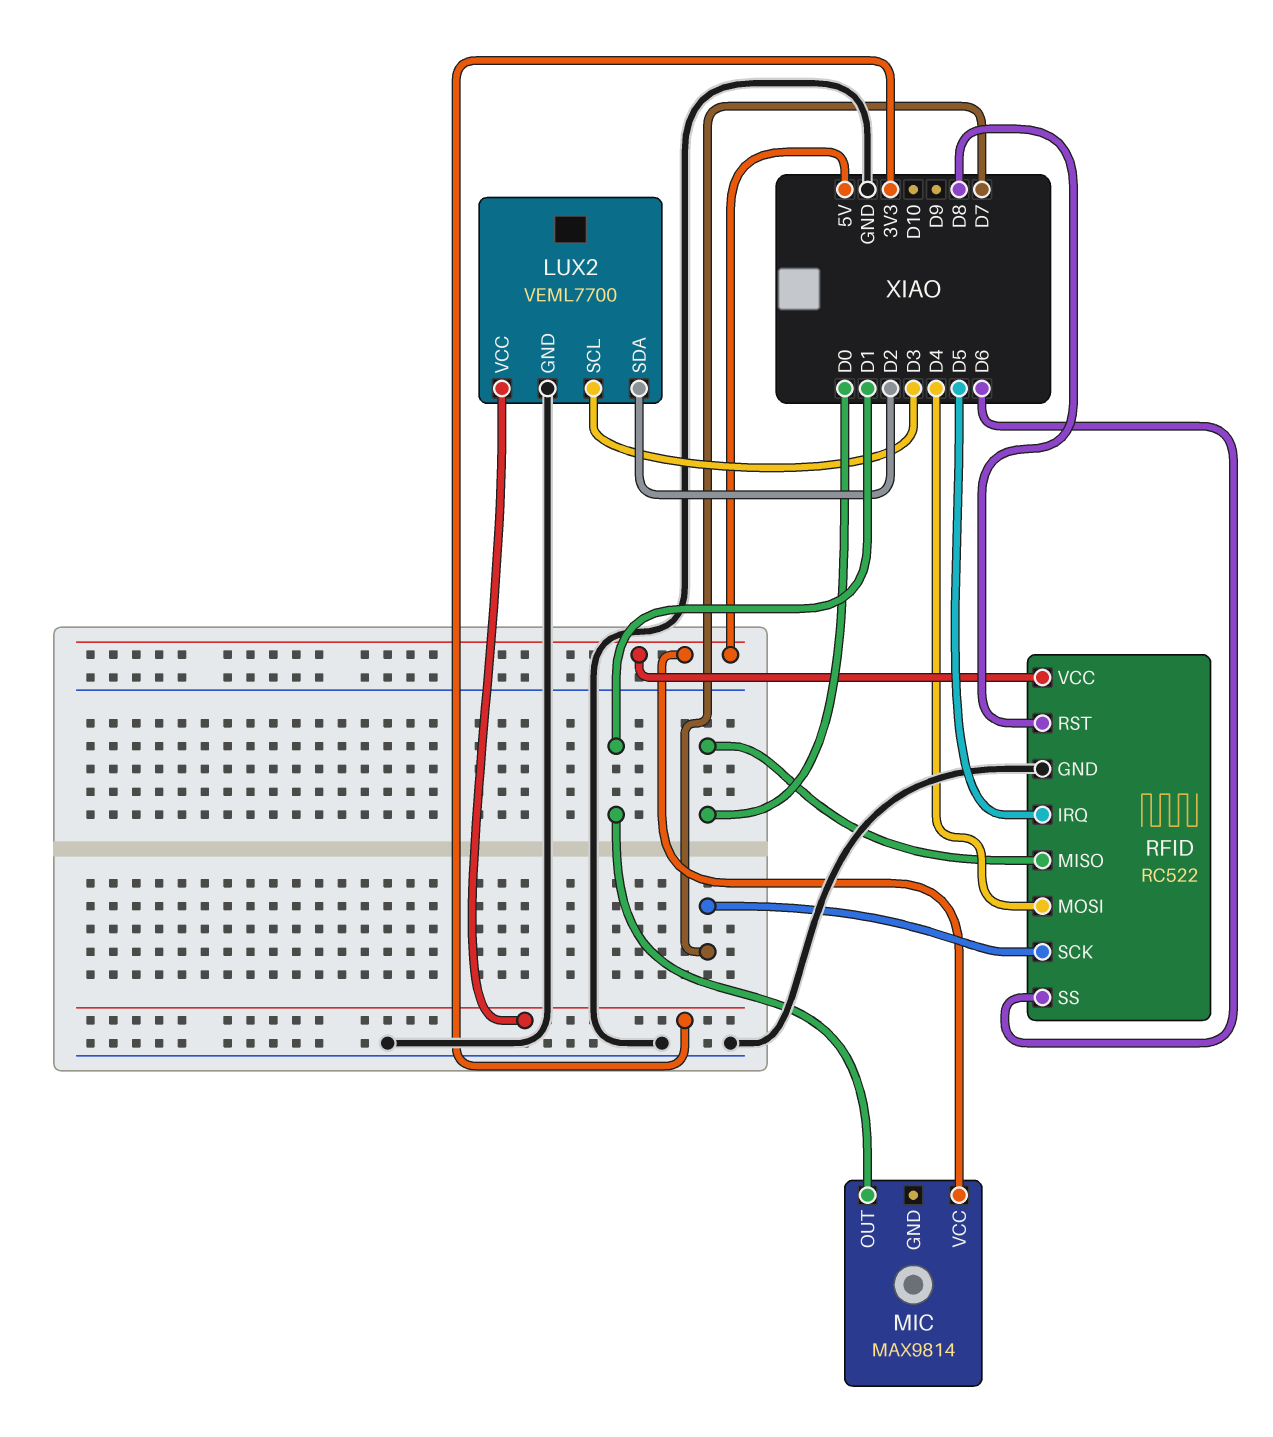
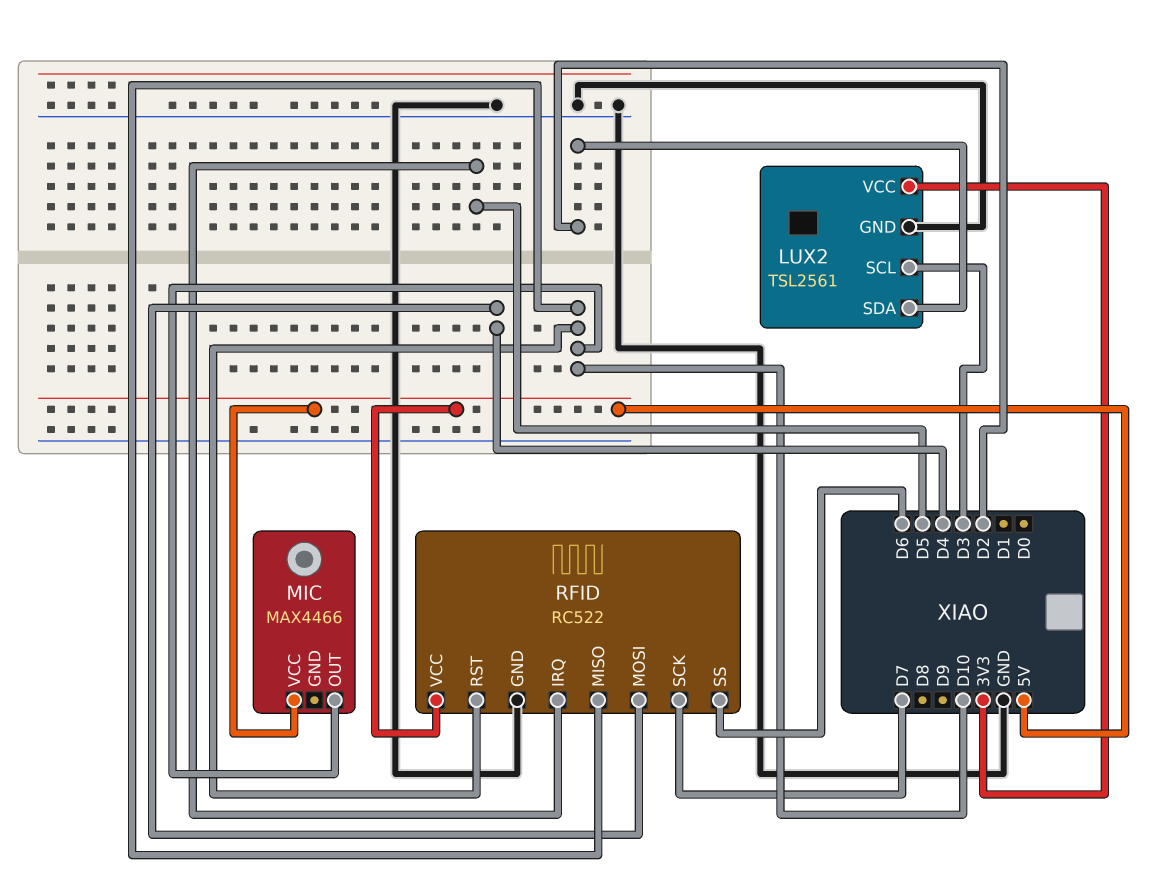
LUX2: VEML7700 -> TSL2561
MIC: MAX9814 -> MAX4466
MIC pin OUT: D1 -> D10
RFID pin MISO: D0 -> D10
RFID pin RST: D8 -> D10

